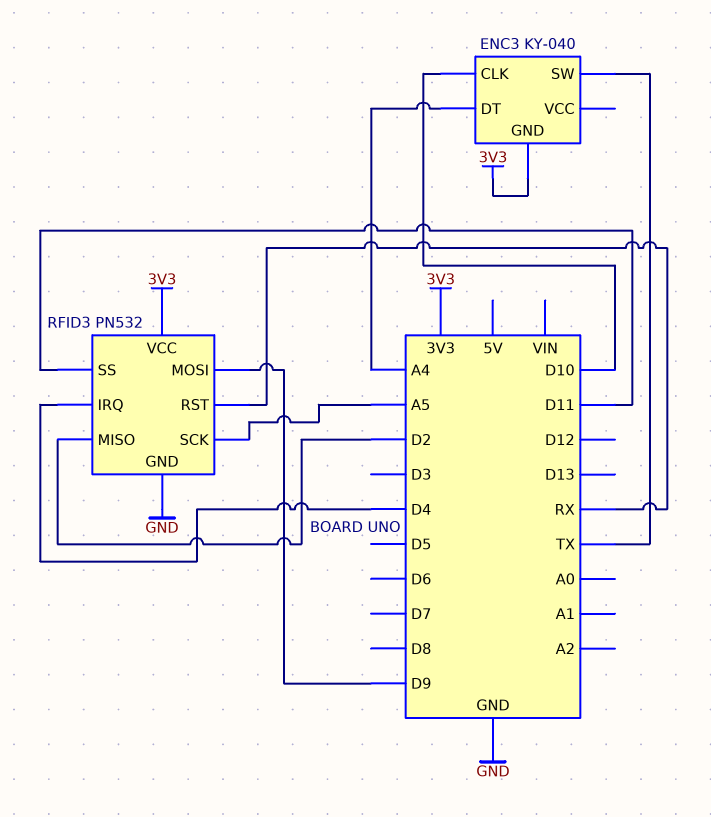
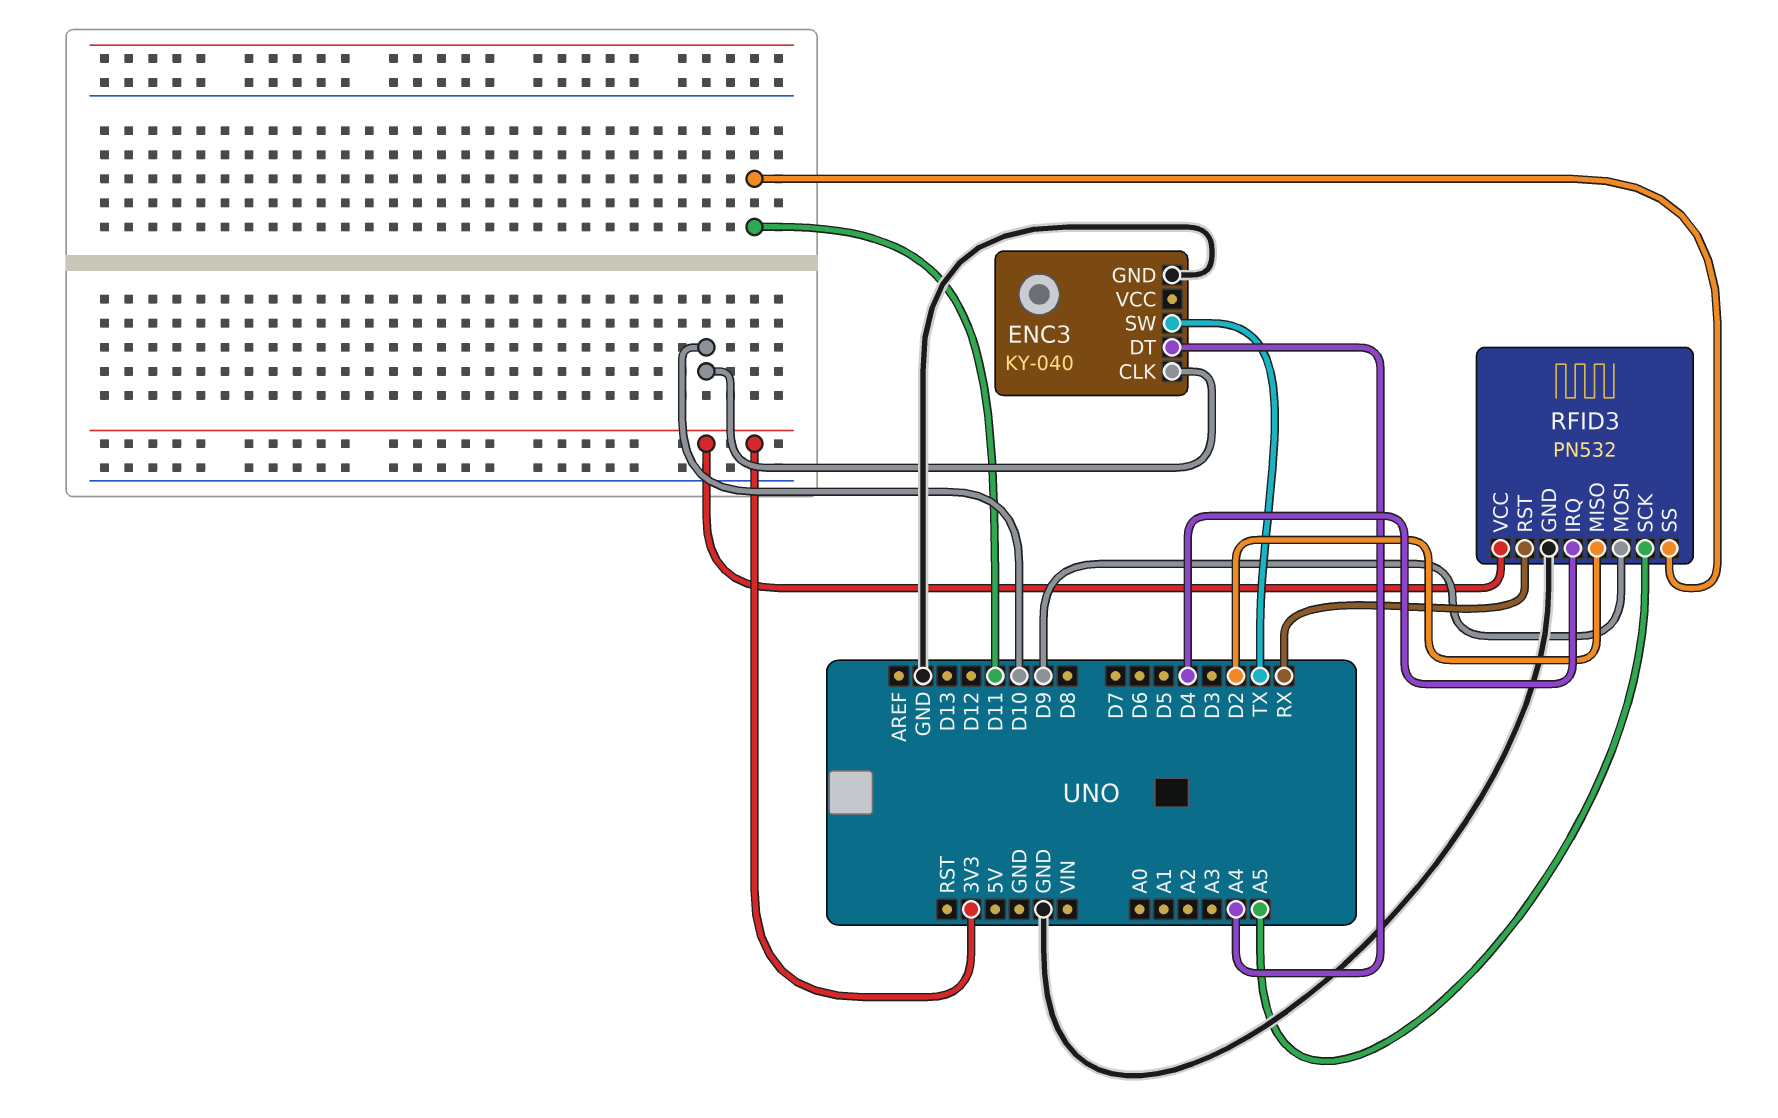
ENC3 pin GND: 3V3 -> GND

